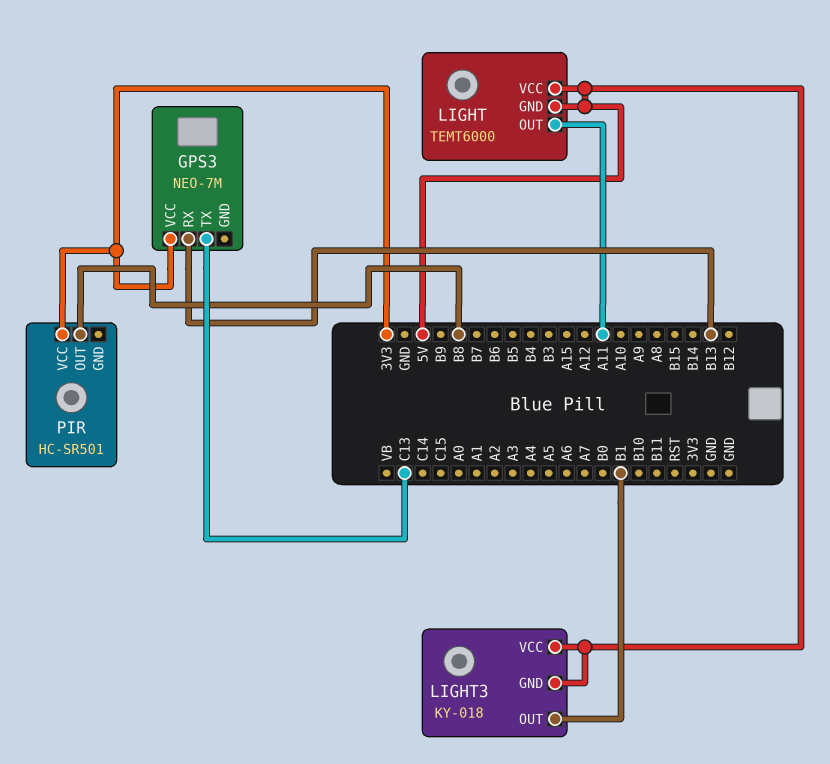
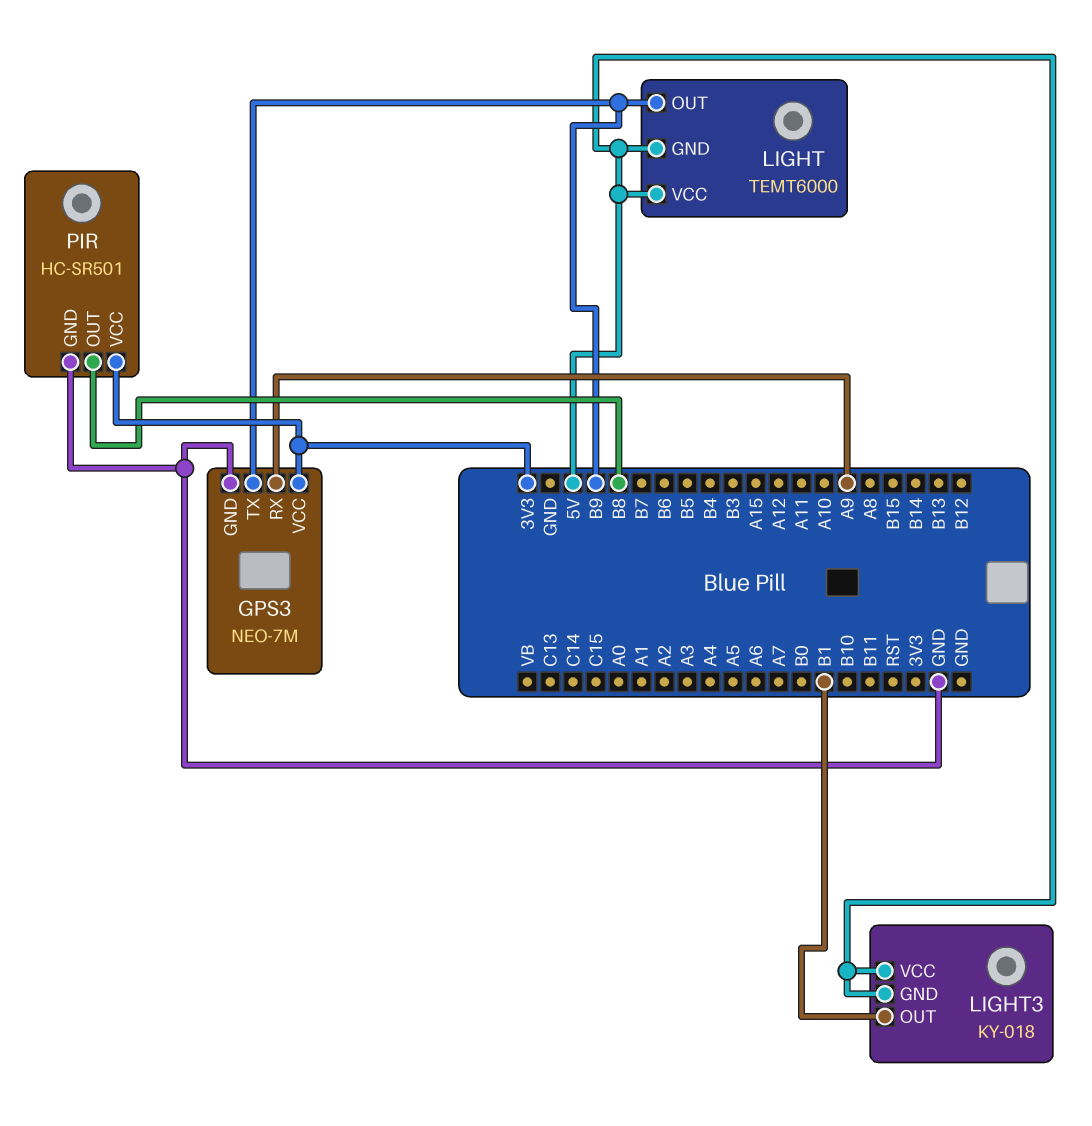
GPS3 pin GND: none -> GND
GPS3 pin RX: B13 -> A9
GPS3 pin TX: C13 -> B9
LIGHT pin OUT: A11 -> B9
PIR pin GND: none -> GND

